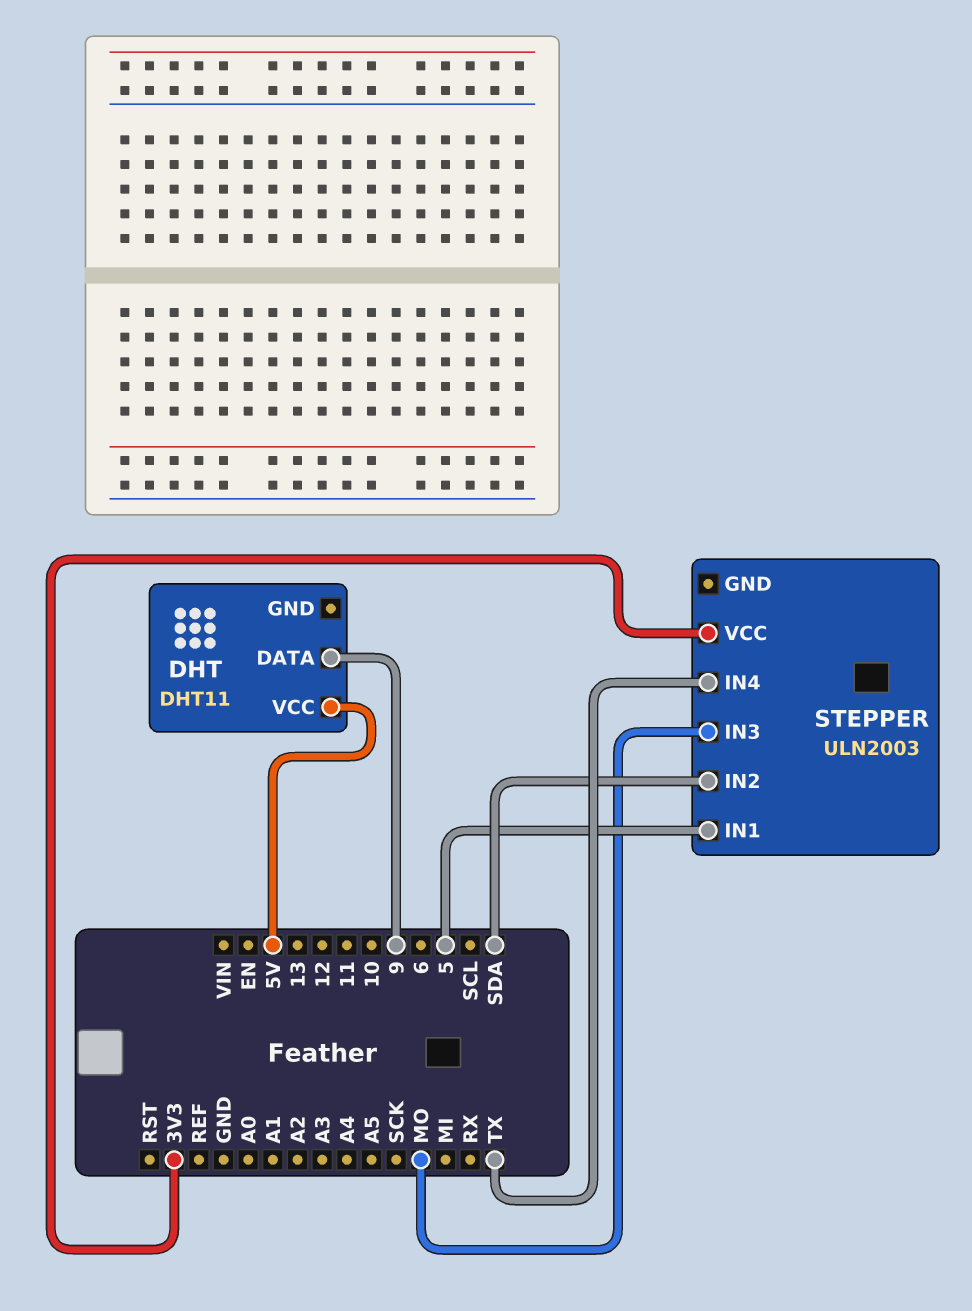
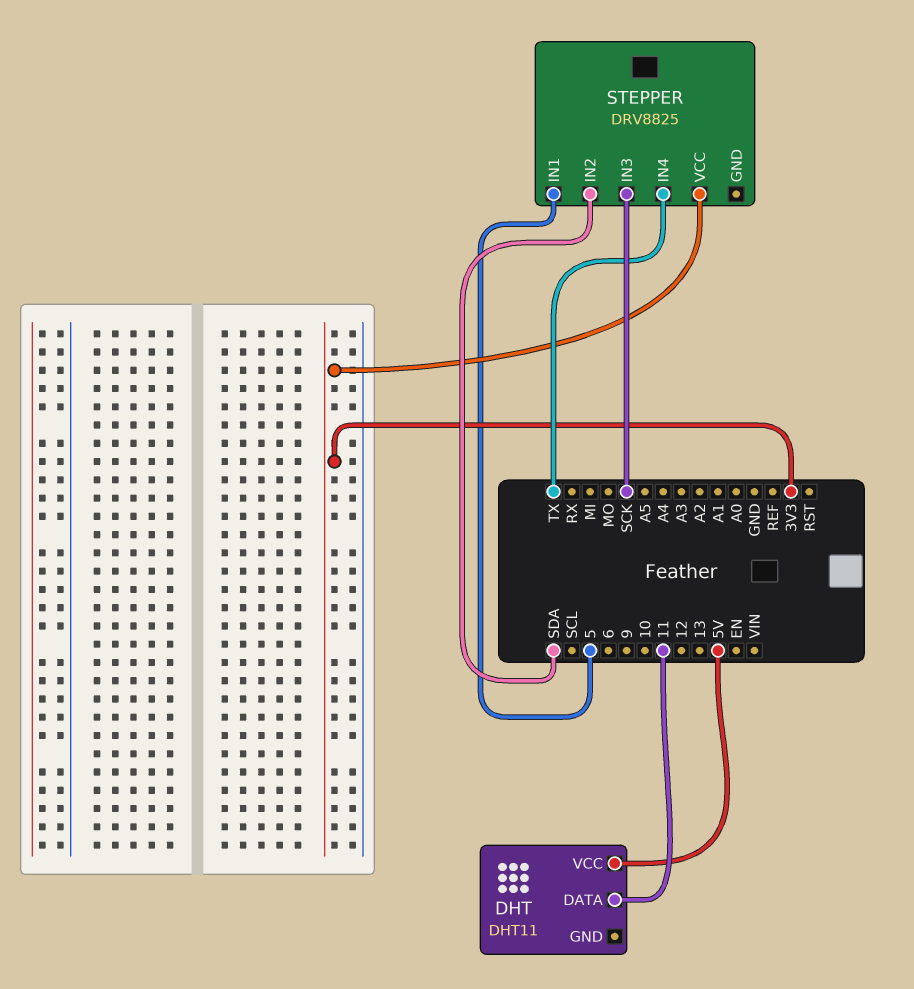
DHT pin DATA: 9 -> 11
STEPPER: ULN2003 -> DRV8825
STEPPER pin IN3: MO -> SCK

